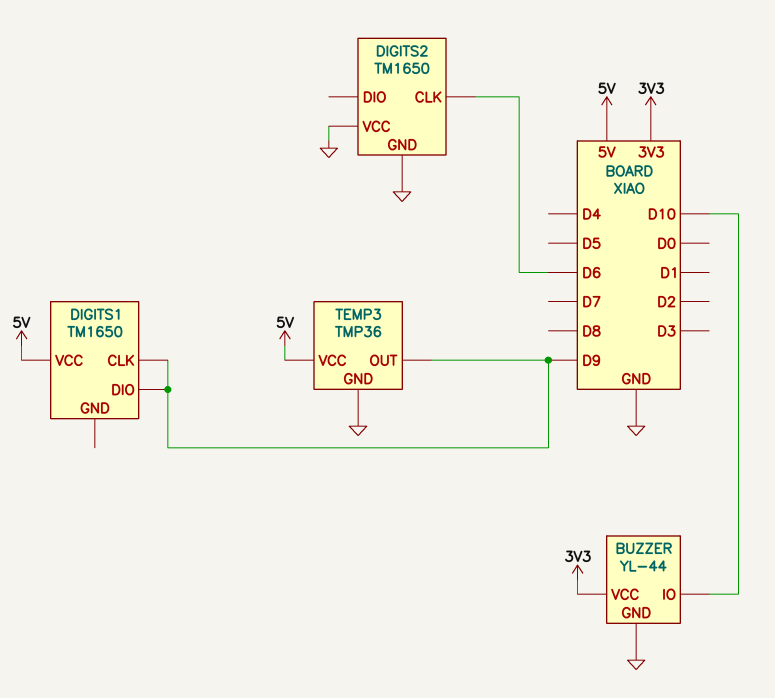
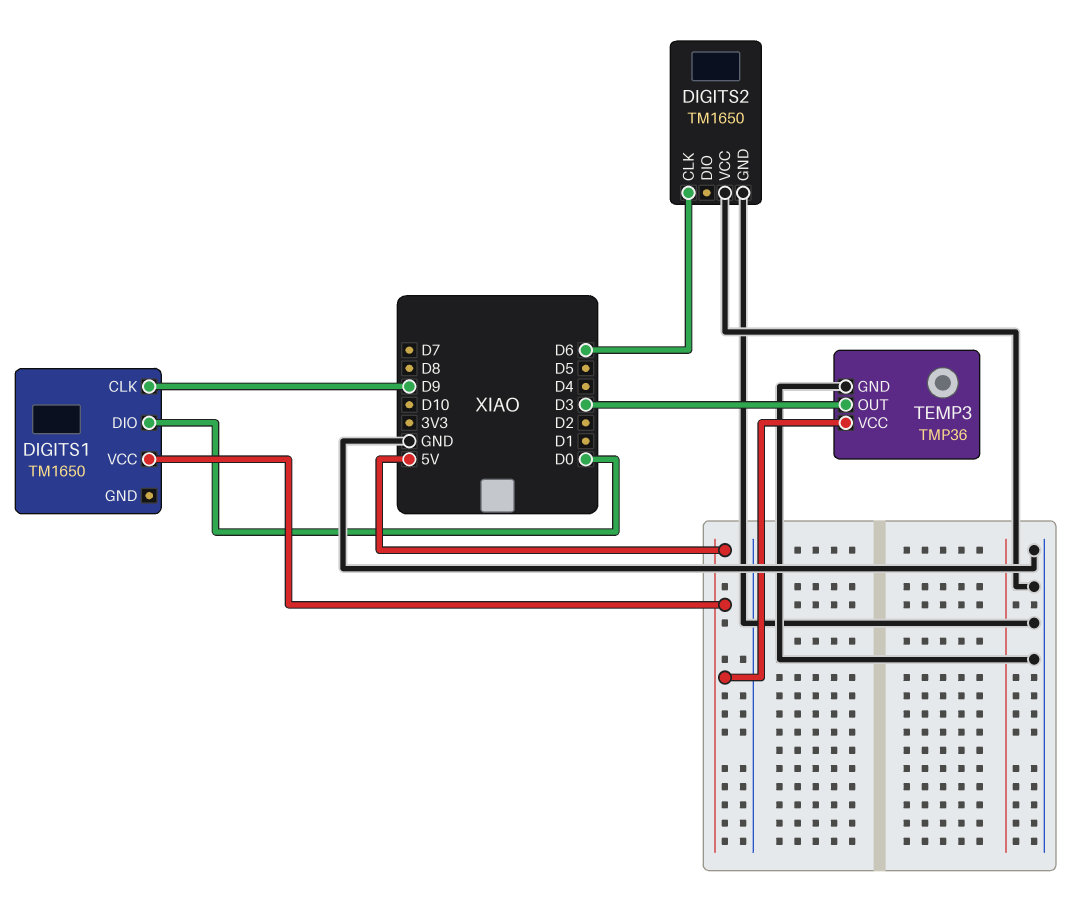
BUZZER: YL-44 -> none
BUZZER pin GND: GND -> none
BUZZER pin IO: D10 -> none
BUZZER pin VCC: 3V3 -> none
DIGITS1 pin DIO: D9 -> D0
TEMP3 pin OUT: D9 -> D3

